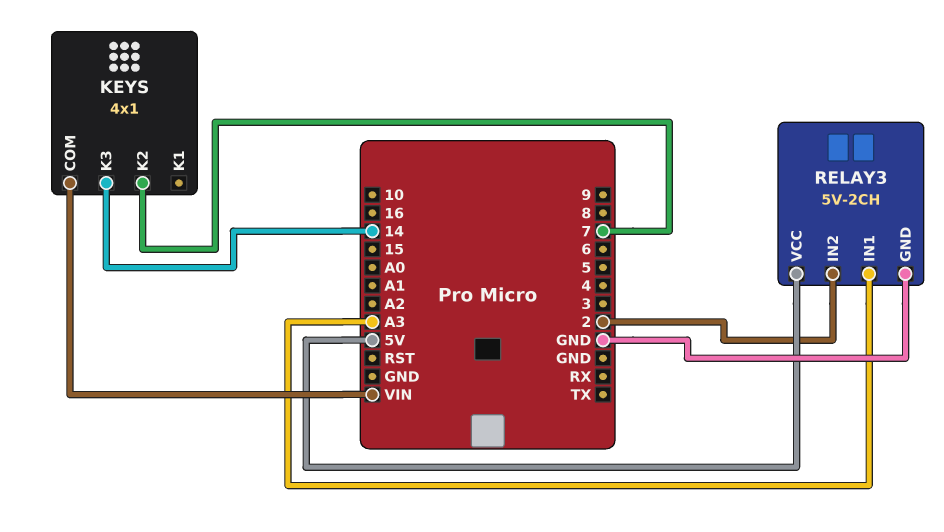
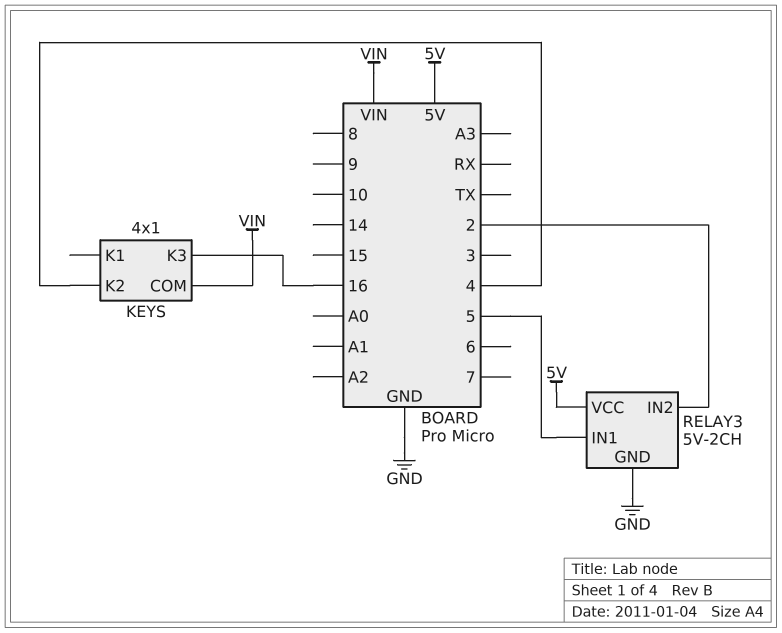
KEYS pin K2: 7 -> 4
KEYS pin K3: 14 -> 16
RELAY3 pin IN1: A3 -> 5

